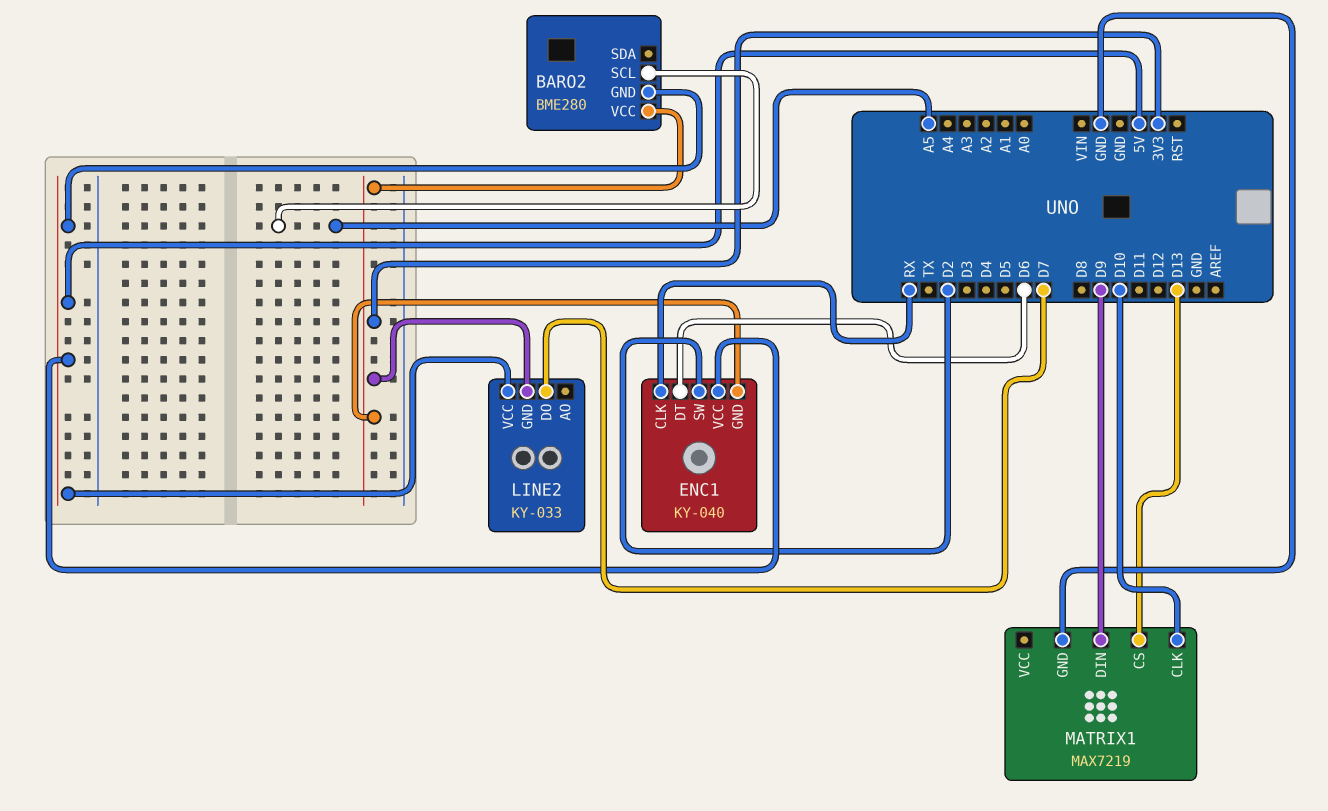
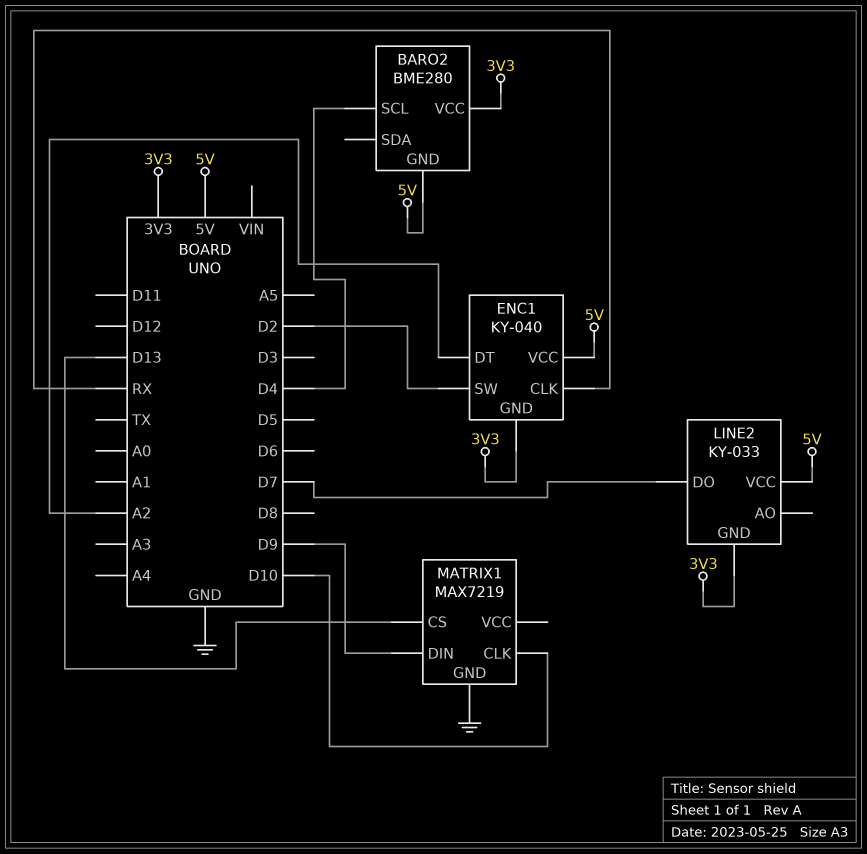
BARO2 pin SCL: A5 -> D4
ENC1 pin DT: D6 -> A2

